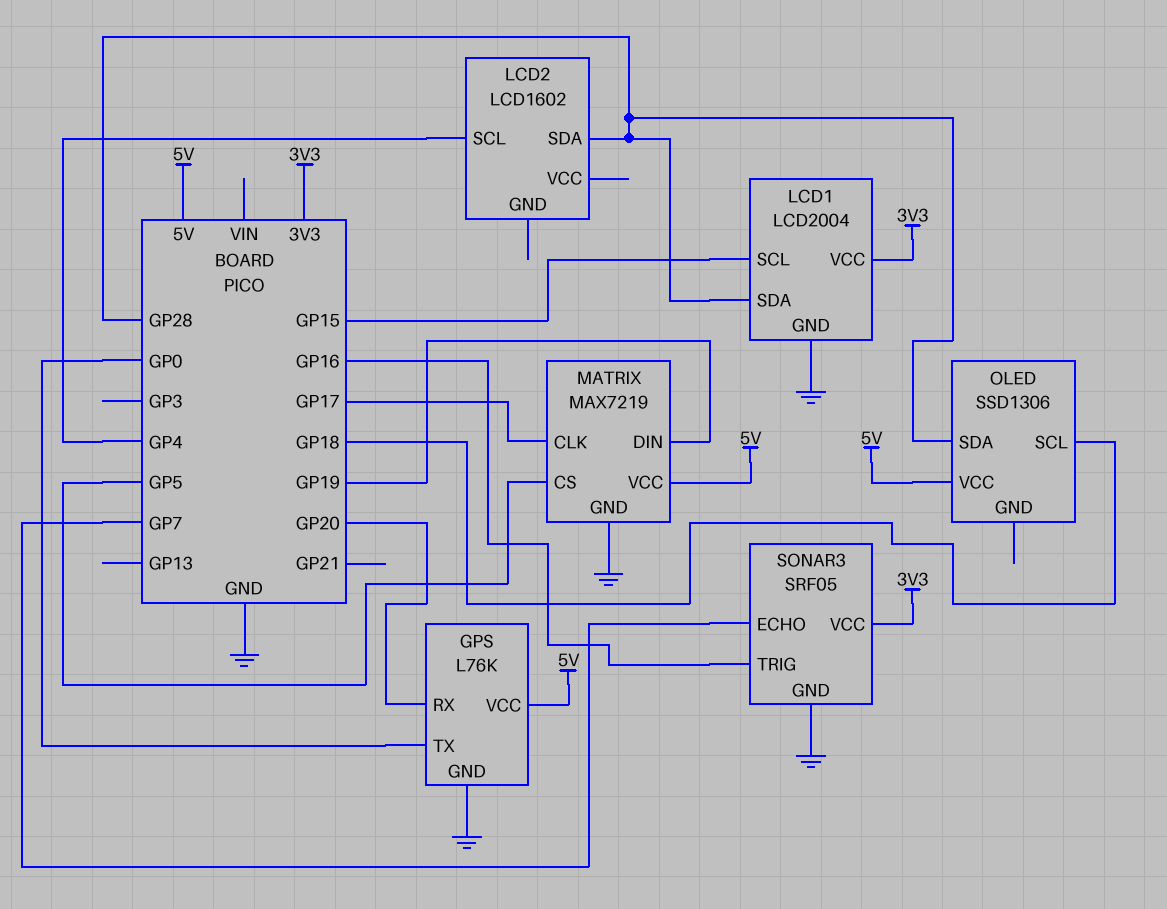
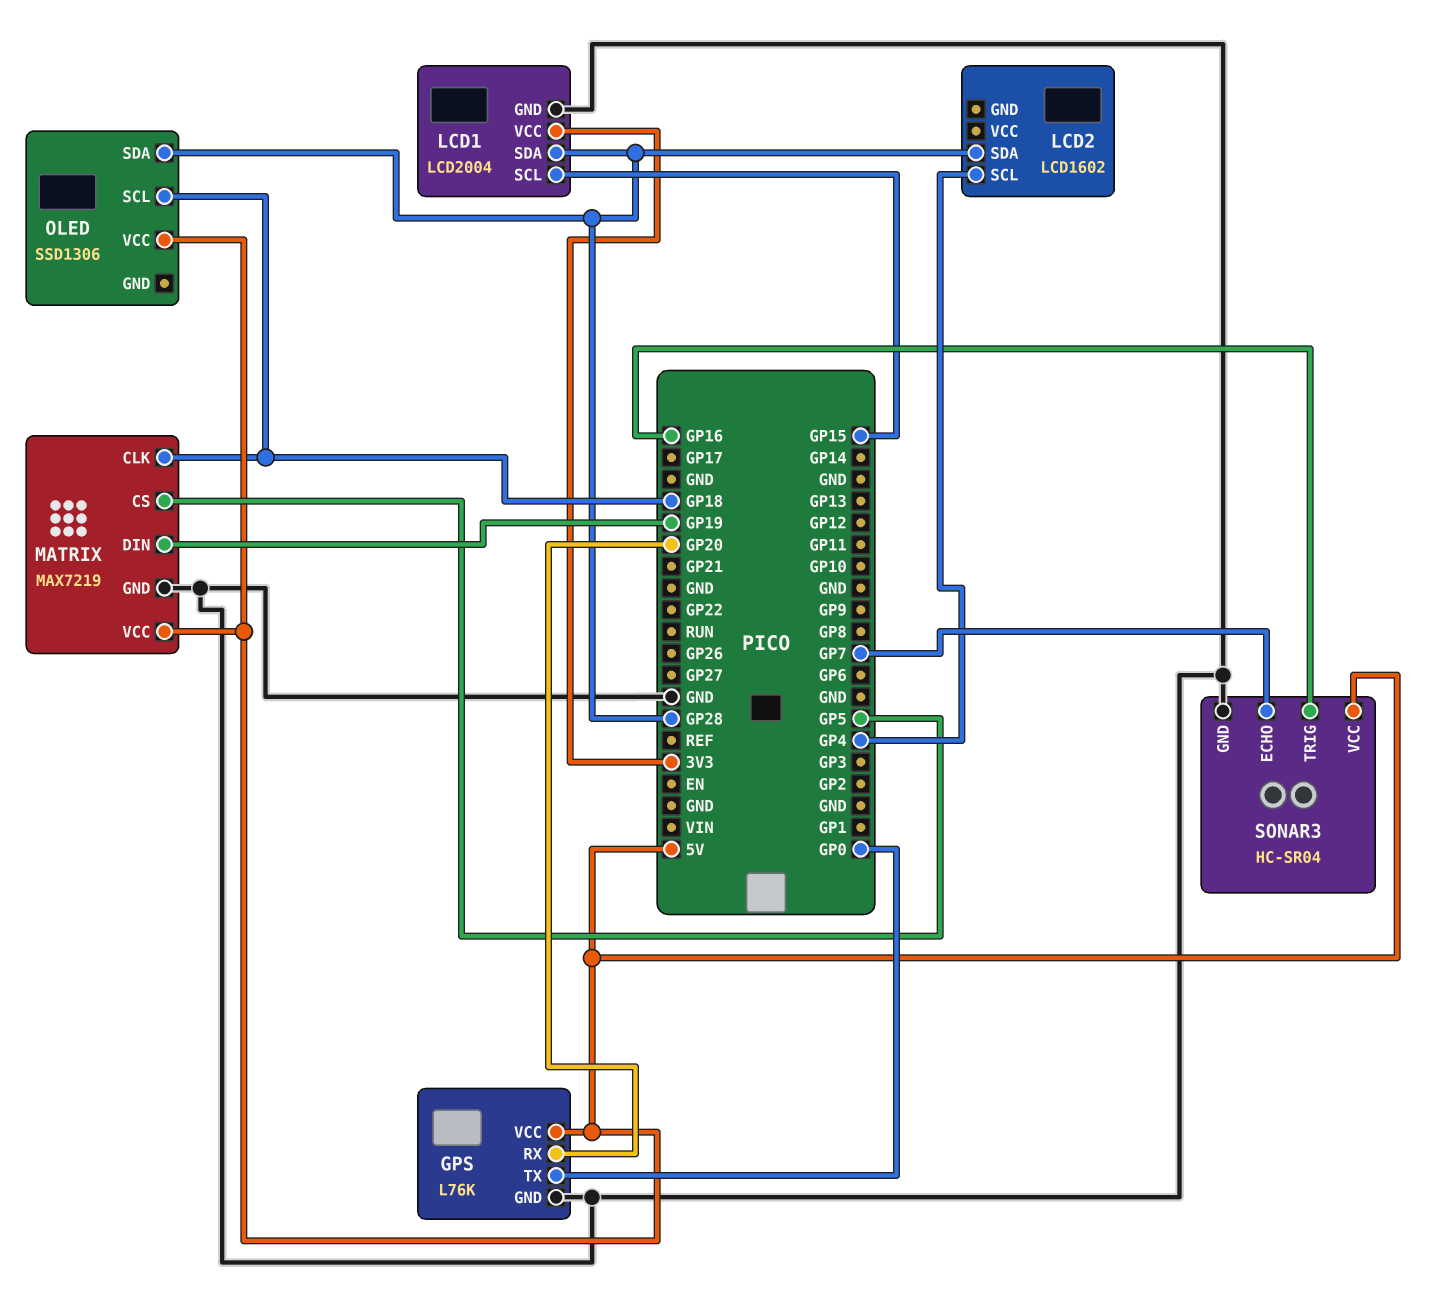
MATRIX pin CLK: GP17 -> GP18
SONAR3: SRF05 -> HC-SR04
SONAR3 pin VCC: 3V3 -> 5V

